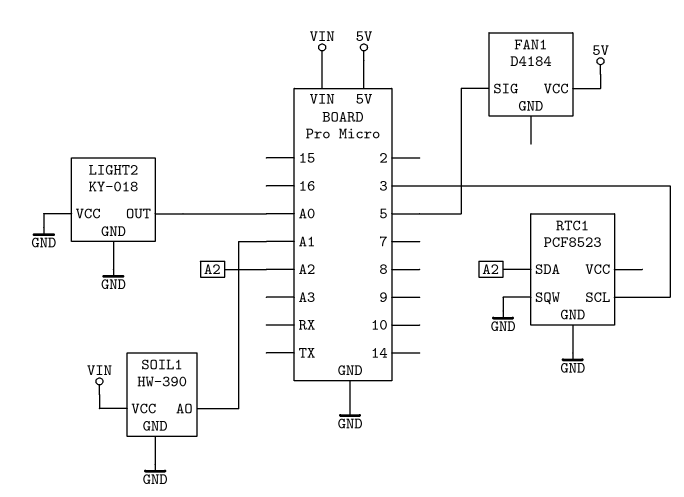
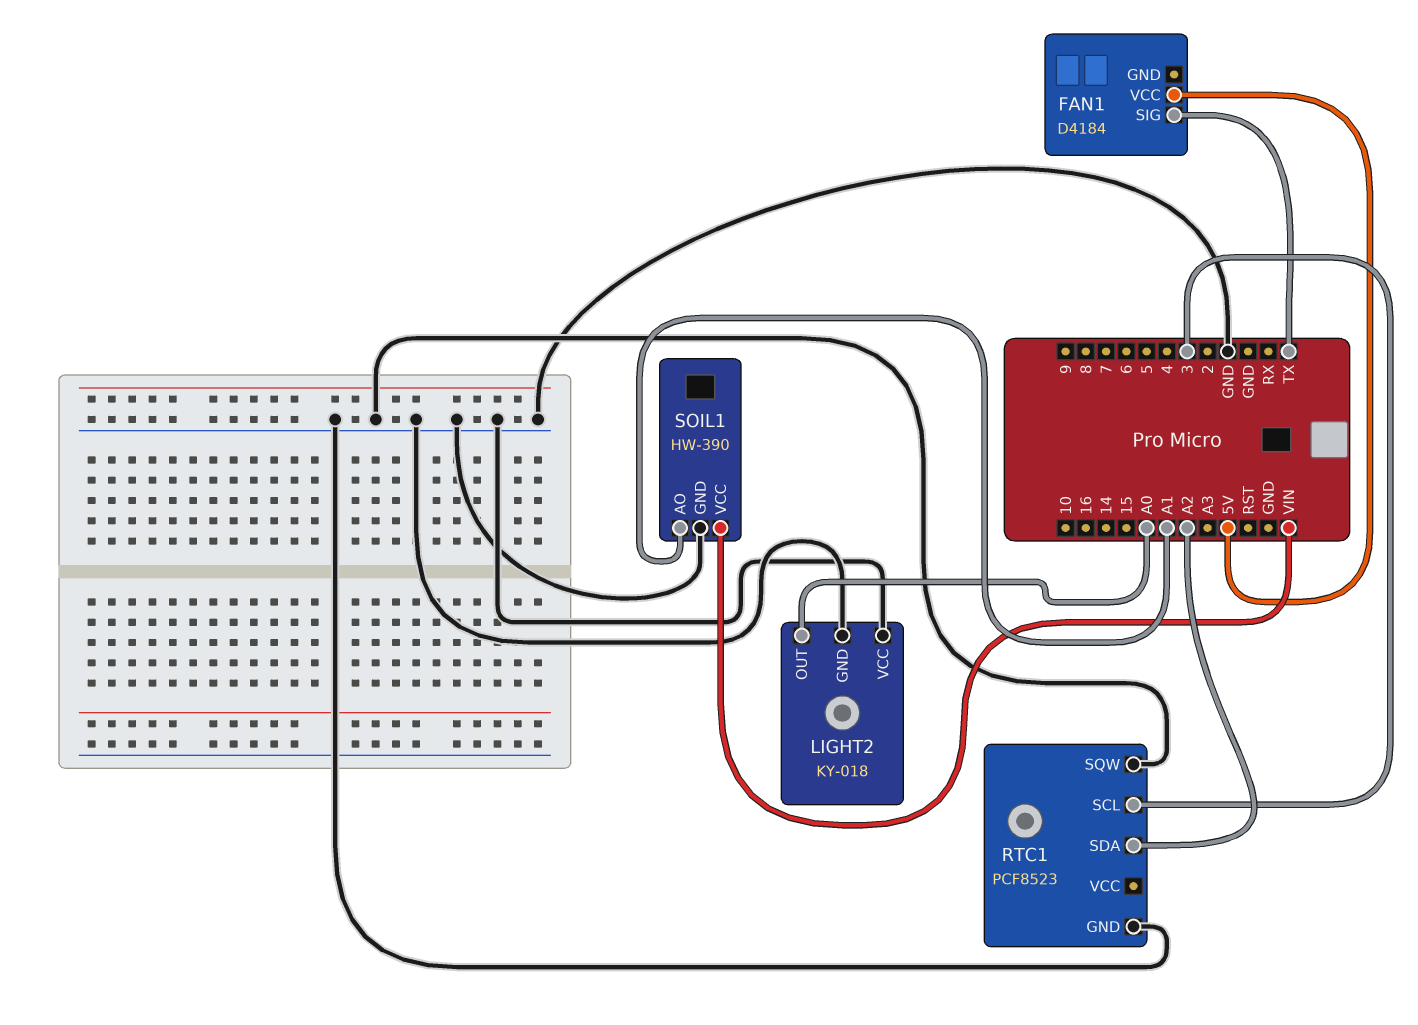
FAN1 pin SIG: 5 -> TX

